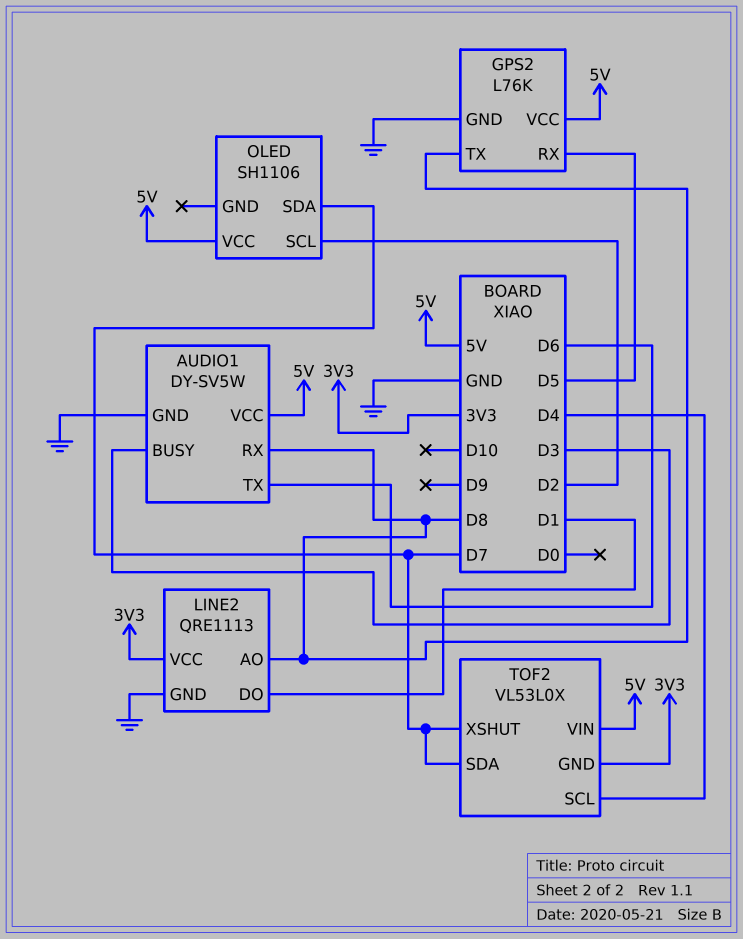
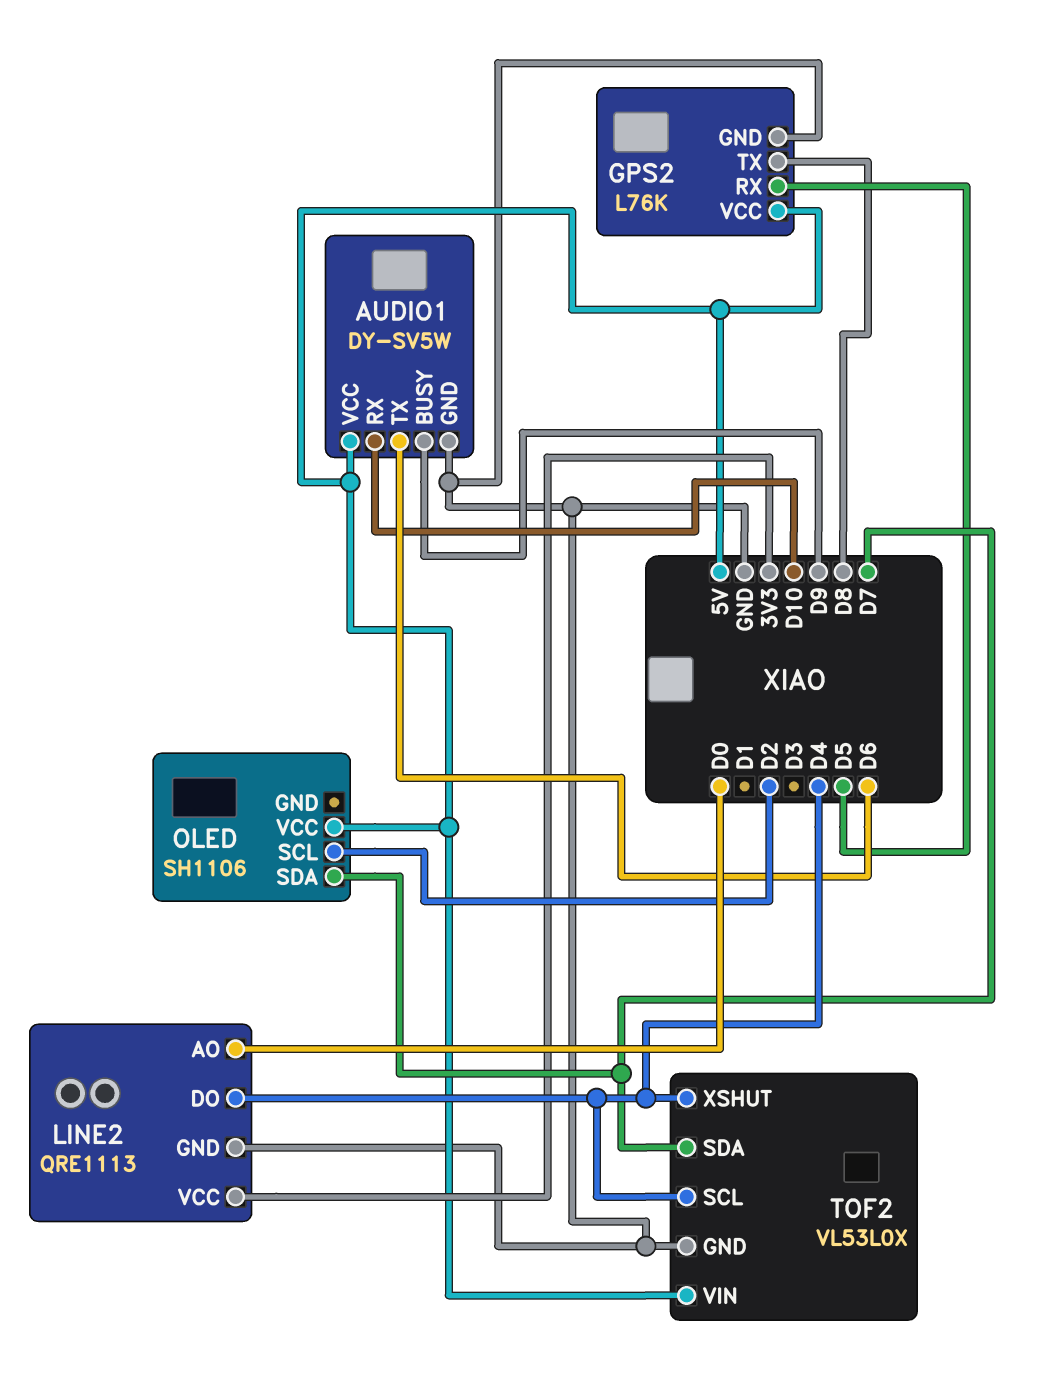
AUDIO1 pin BUSY: D3 -> D9
AUDIO1 pin RX: D8 -> D10
LINE2 pin AO: D8 -> D0
LINE2 pin DO: D1 -> D4
TOF2 pin GND: 3V3 -> GND
TOF2 pin XSHUT: D7 -> D4

